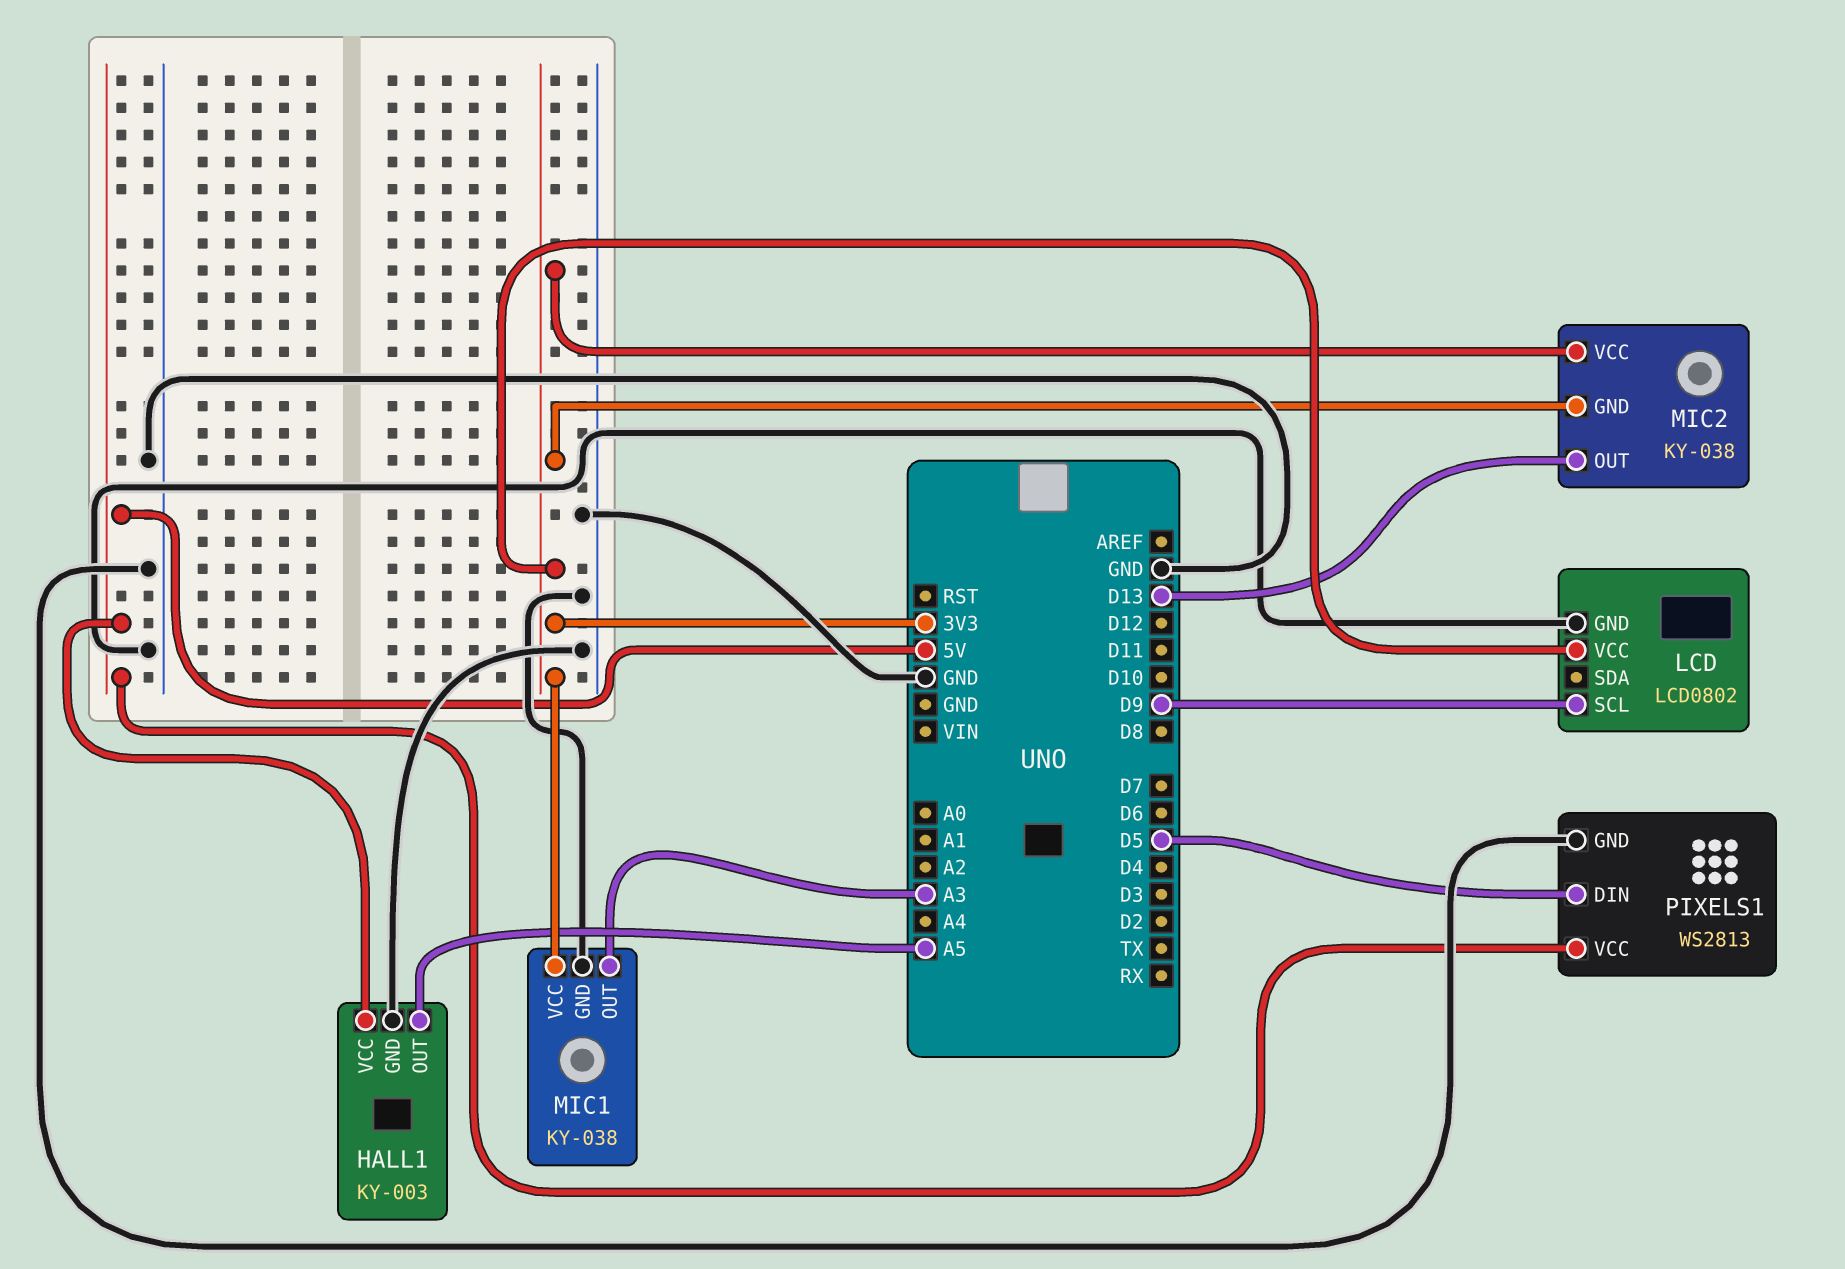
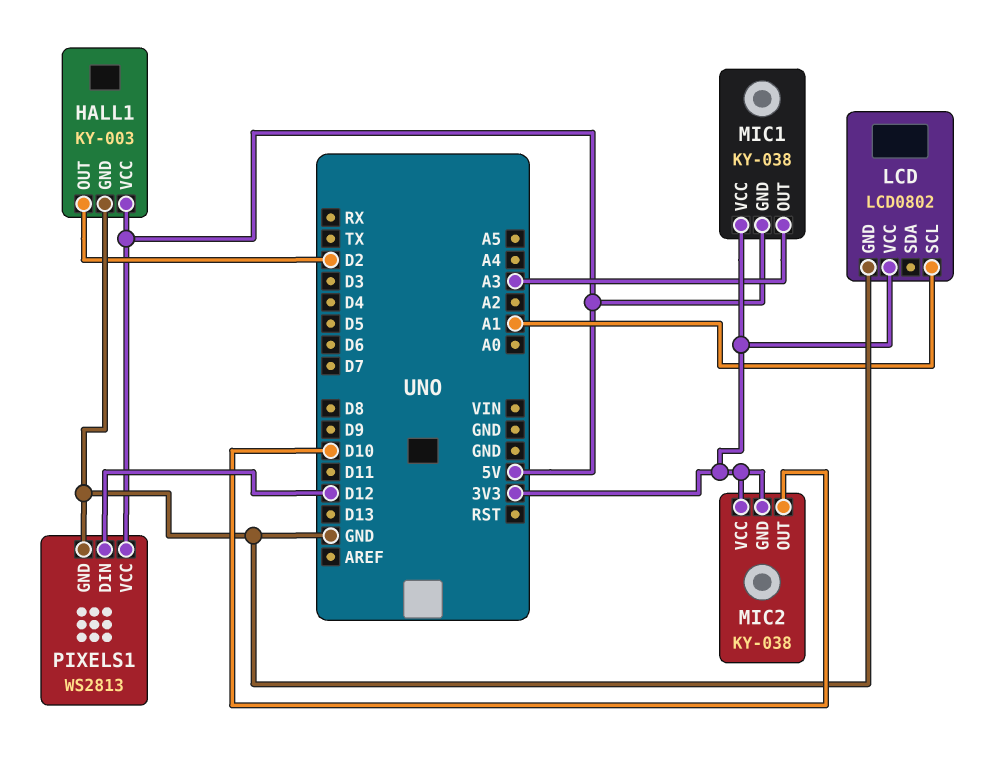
HALL1 pin OUT: A5 -> D2
LCD pin SCL: D9 -> A1
MIC1 pin GND: GND -> 5V
MIC2 pin OUT: D13 -> D10
PIXELS1 pin DIN: D5 -> D12

